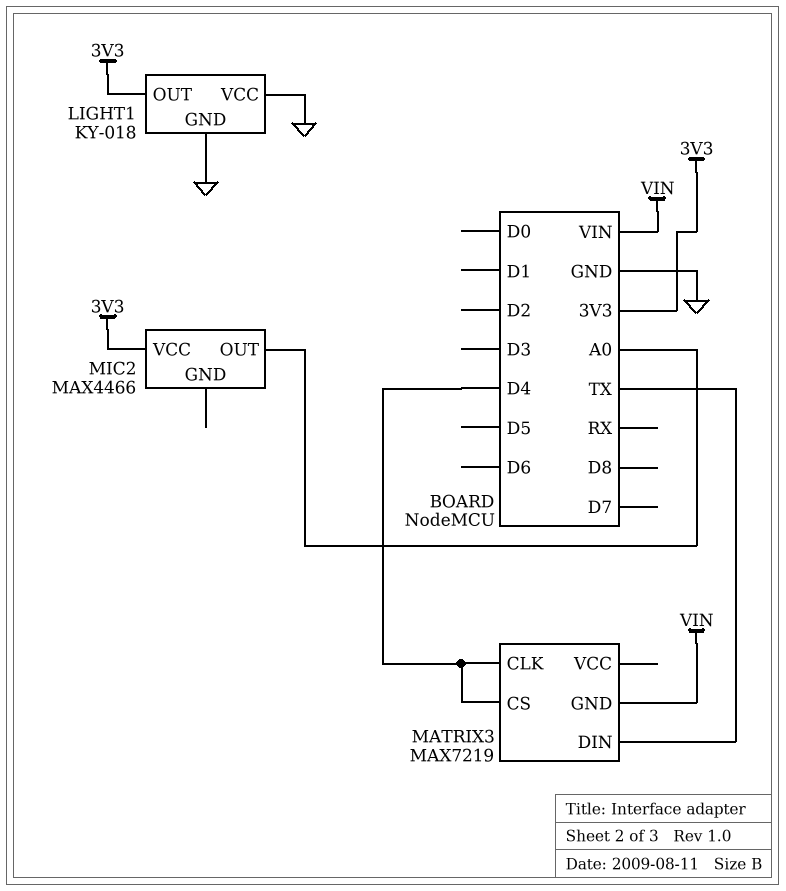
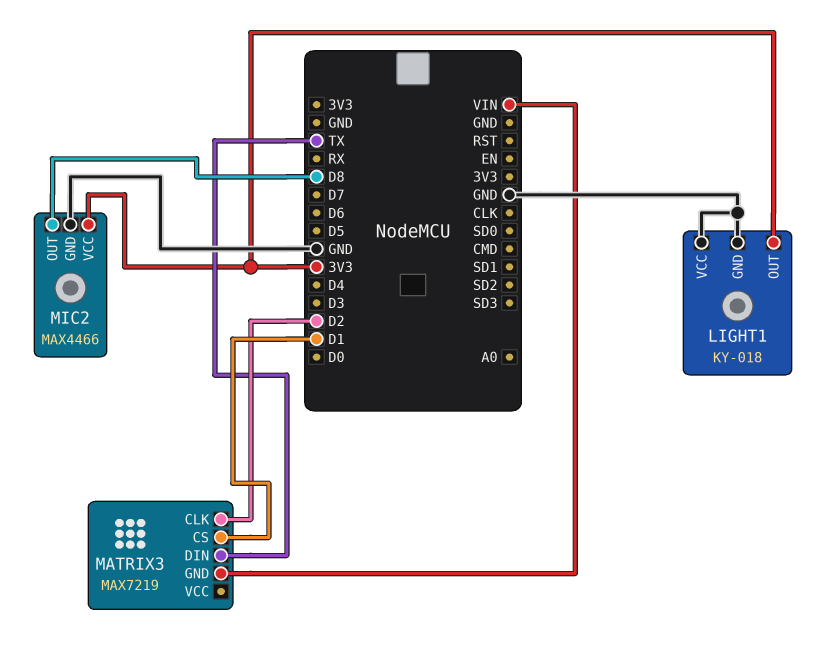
MATRIX3 pin CLK: D4 -> D2
MATRIX3 pin CS: D4 -> D1
MIC2 pin GND: none -> GND
MIC2 pin OUT: A0 -> D8

